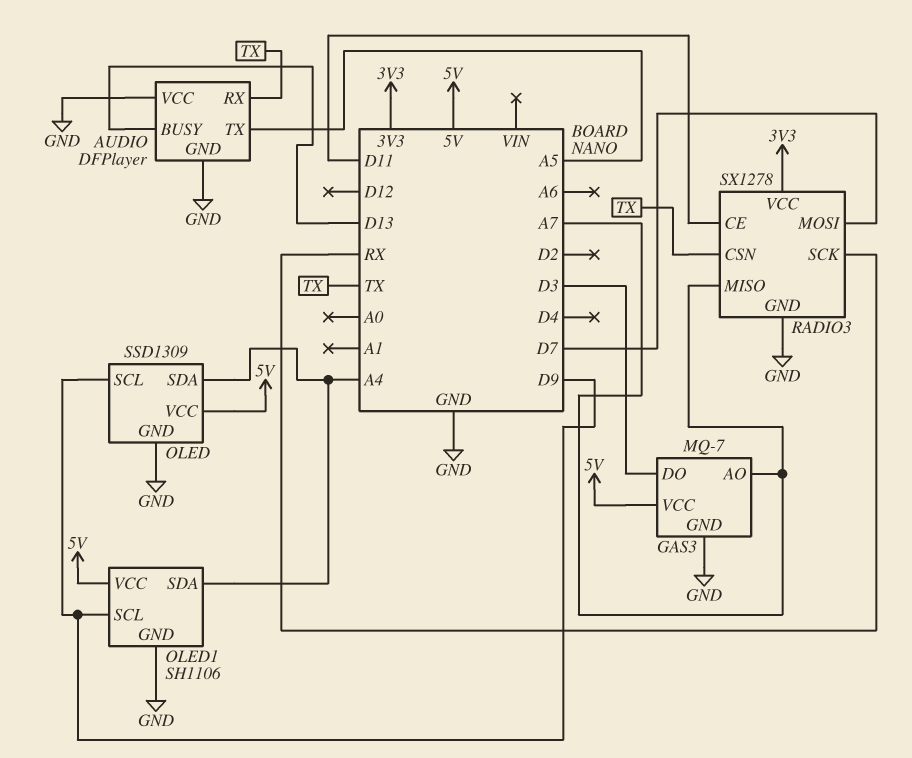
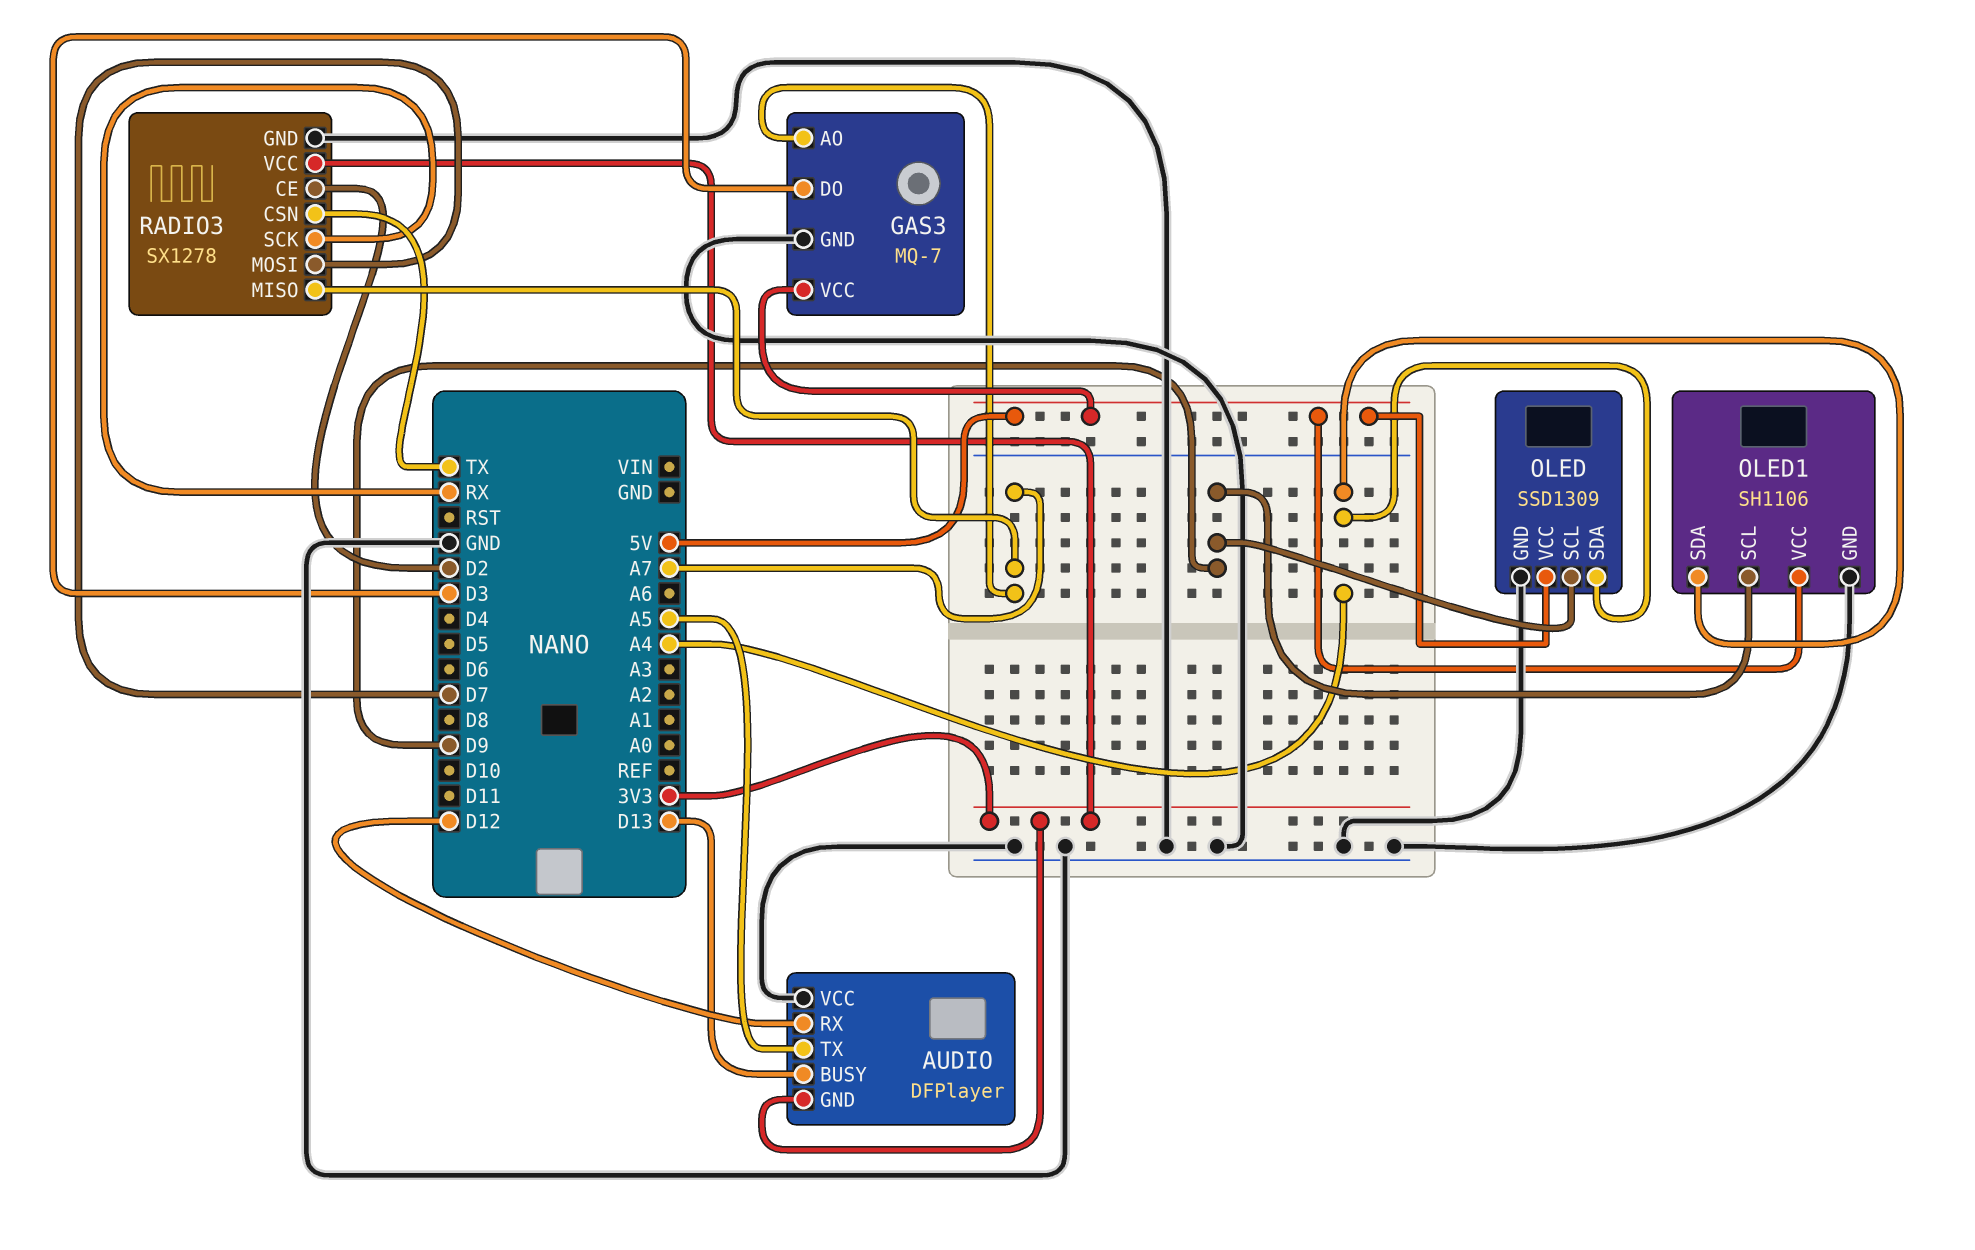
AUDIO pin GND: GND -> 3V3
AUDIO pin RX: TX -> D12
RADIO3 pin CE: D11 -> D2

